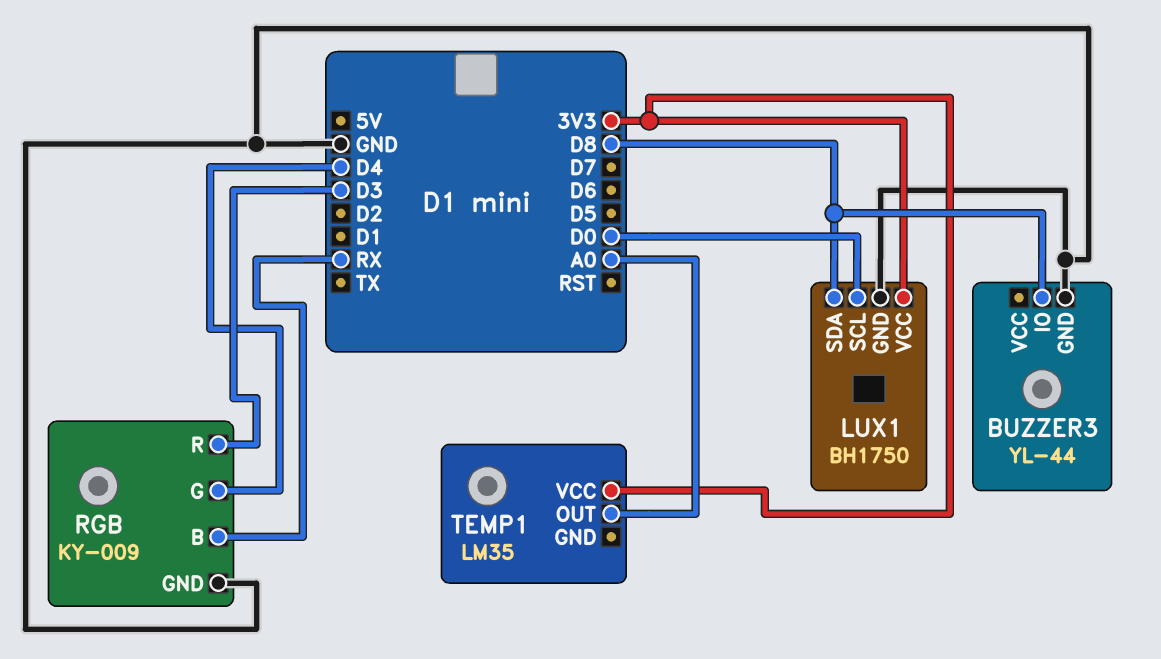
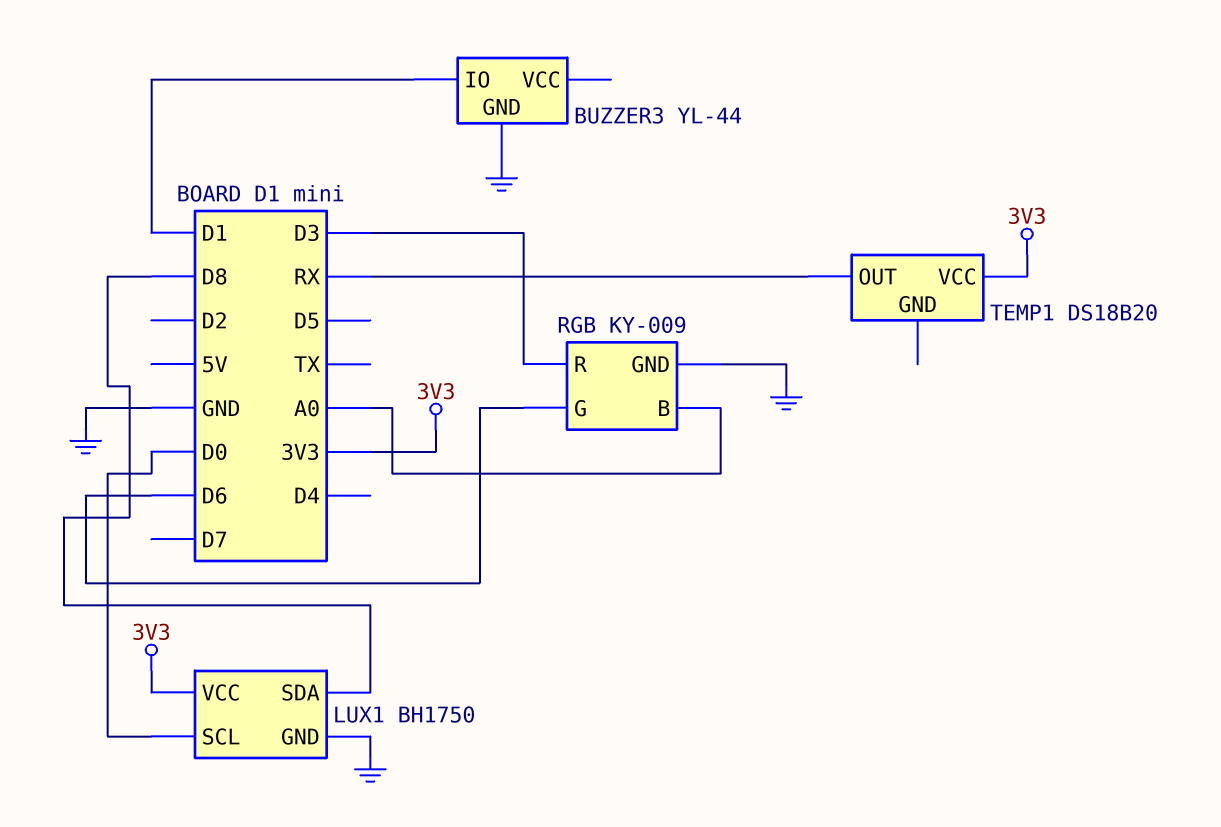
BUZZER3 pin IO: D8 -> D1
RGB pin B: RX -> A0
RGB pin G: D4 -> D6
TEMP1: LM35 -> DS18B20
TEMP1 pin OUT: A0 -> RX

